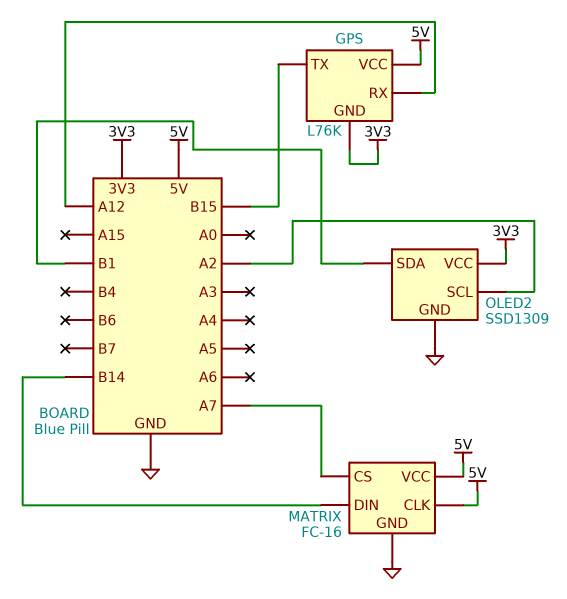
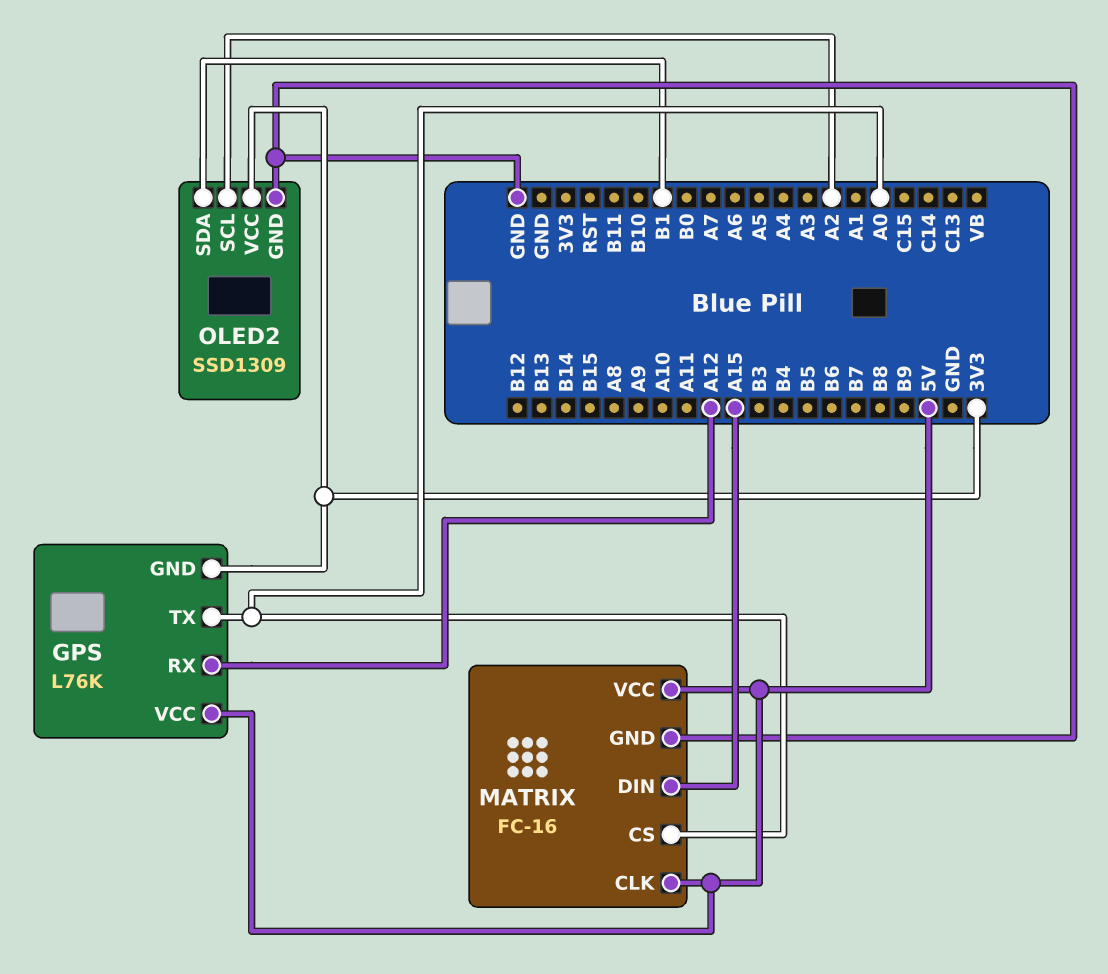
GPS pin TX: B15 -> A0
MATRIX pin CS: A7 -> A0
MATRIX pin DIN: B14 -> A15

